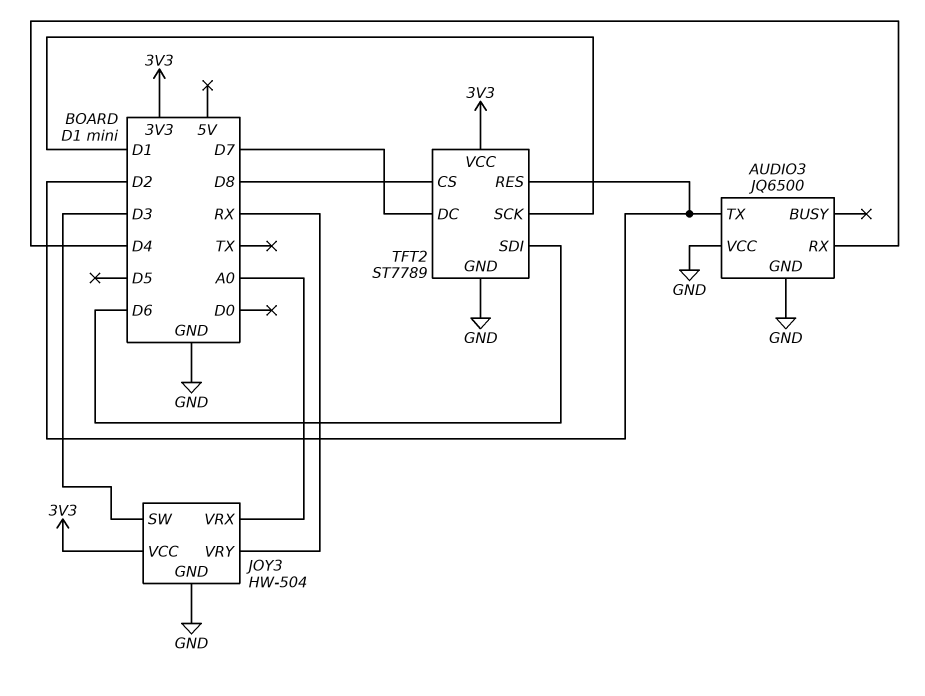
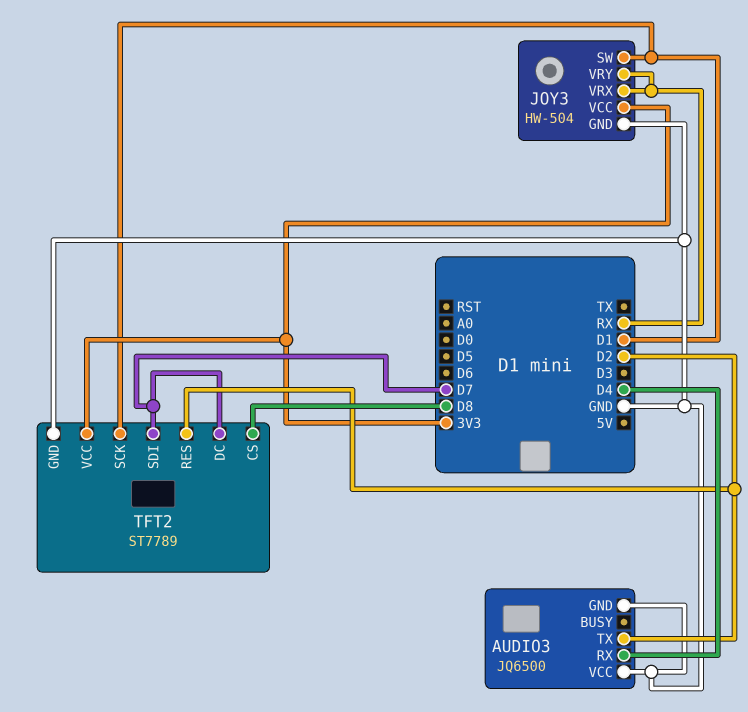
JOY3 pin SW: D3 -> D1
JOY3 pin VRX: A0 -> RX
TFT2 pin SDI: D6 -> D7

